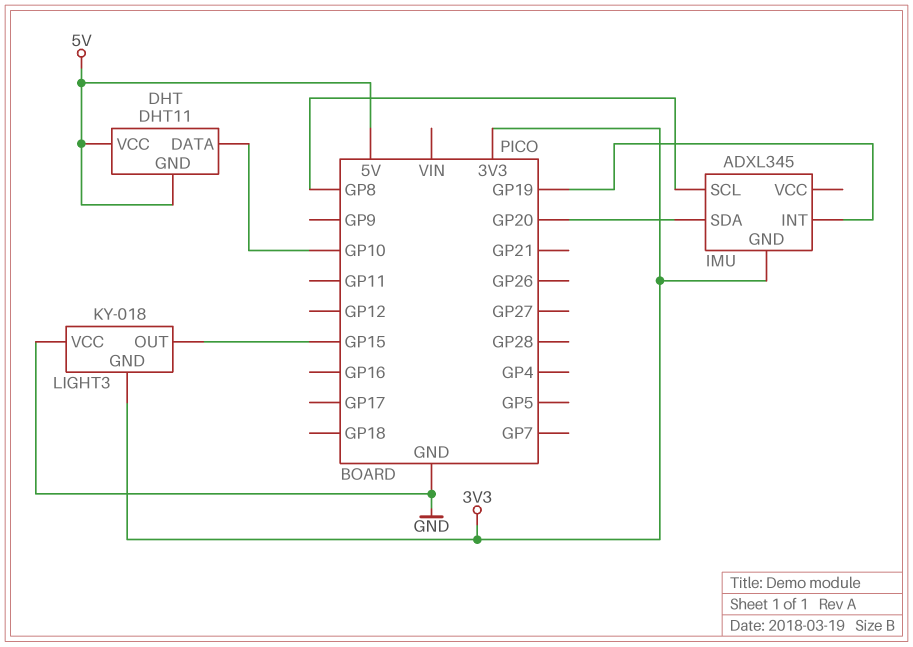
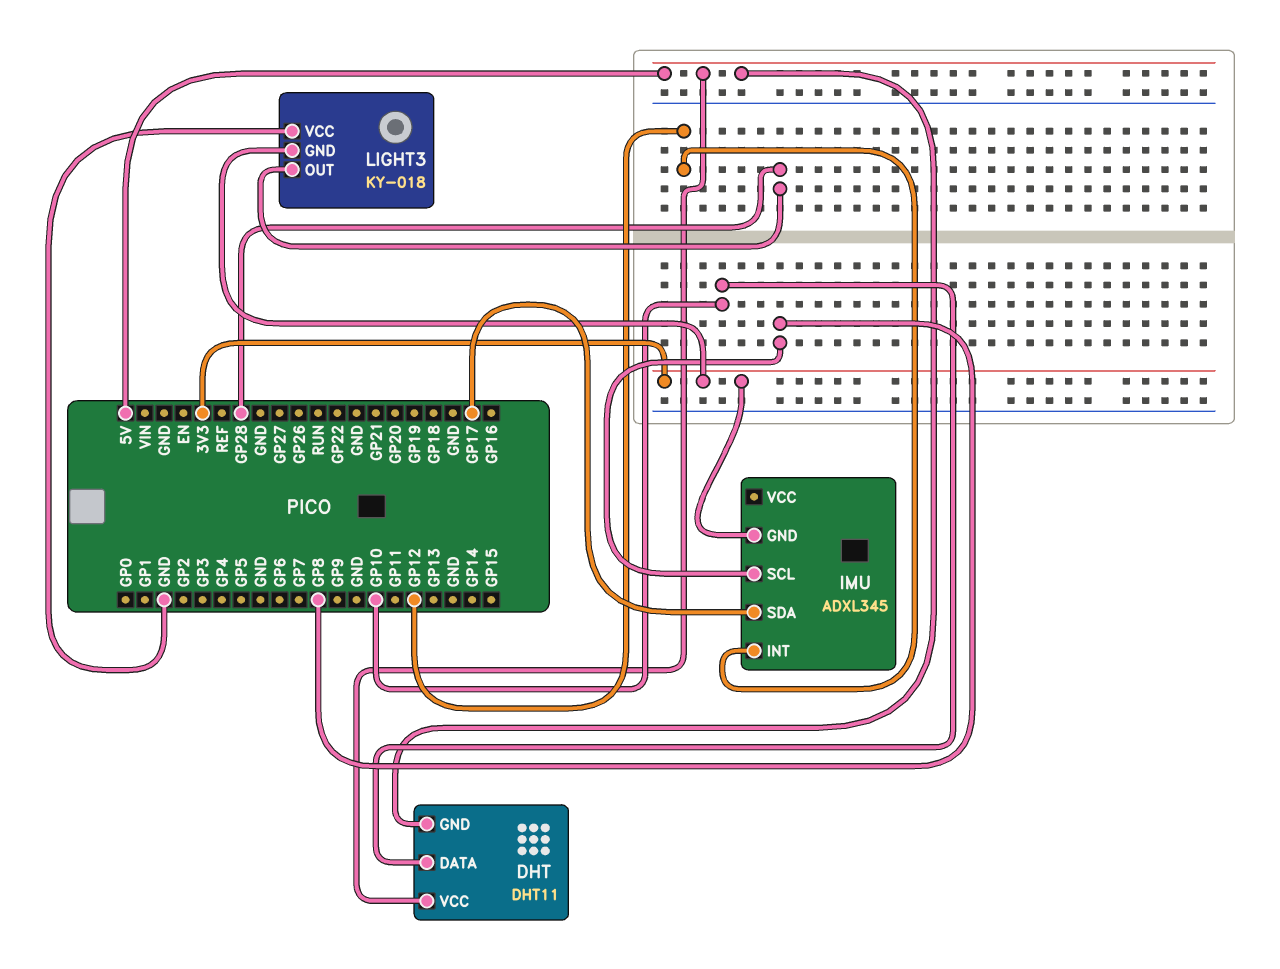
IMU pin INT: GP19 -> GP12
IMU pin SDA: GP20 -> GP17
LIGHT3 pin OUT: GP15 -> GP28

